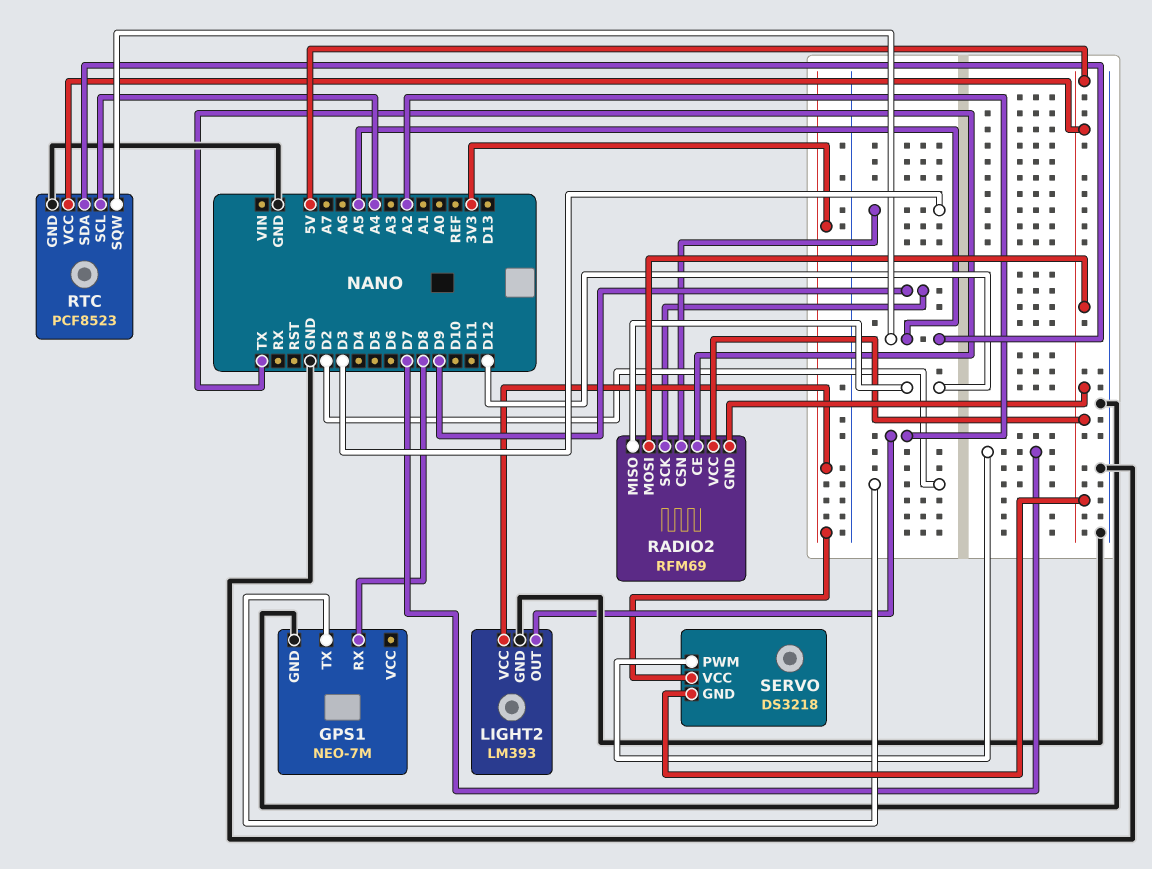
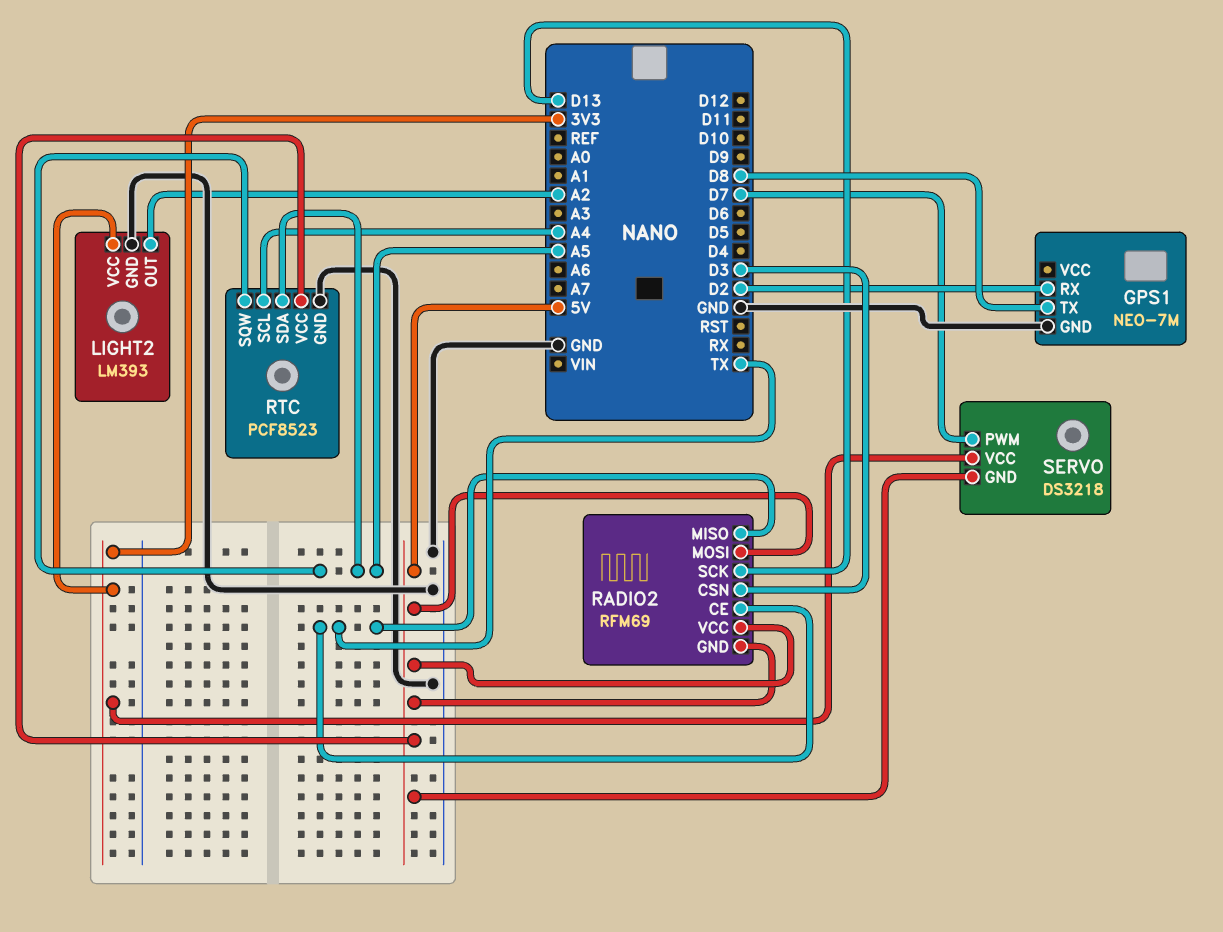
GPS1 pin RX: D8 -> D2
GPS1 pin TX: D2 -> D8
RADIO2 pin MISO: D12 -> TX
RADIO2 pin SCK: D9 -> D13

